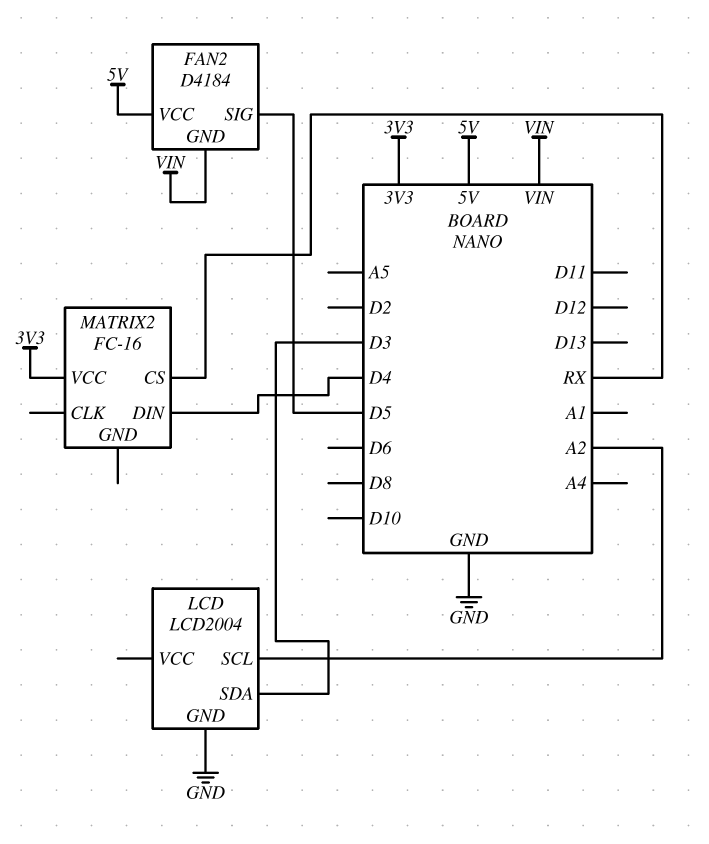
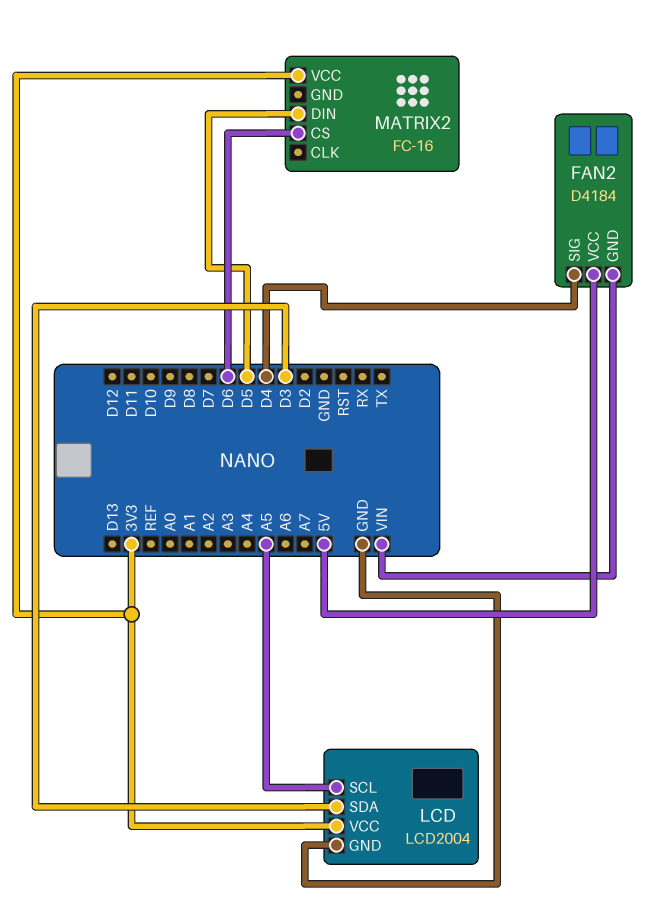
FAN2 pin SIG: D5 -> D4
LCD pin SCL: A2 -> A5
LCD pin VCC: none -> 3V3
MATRIX2 pin CS: RX -> D6
MATRIX2 pin DIN: D4 -> D5

